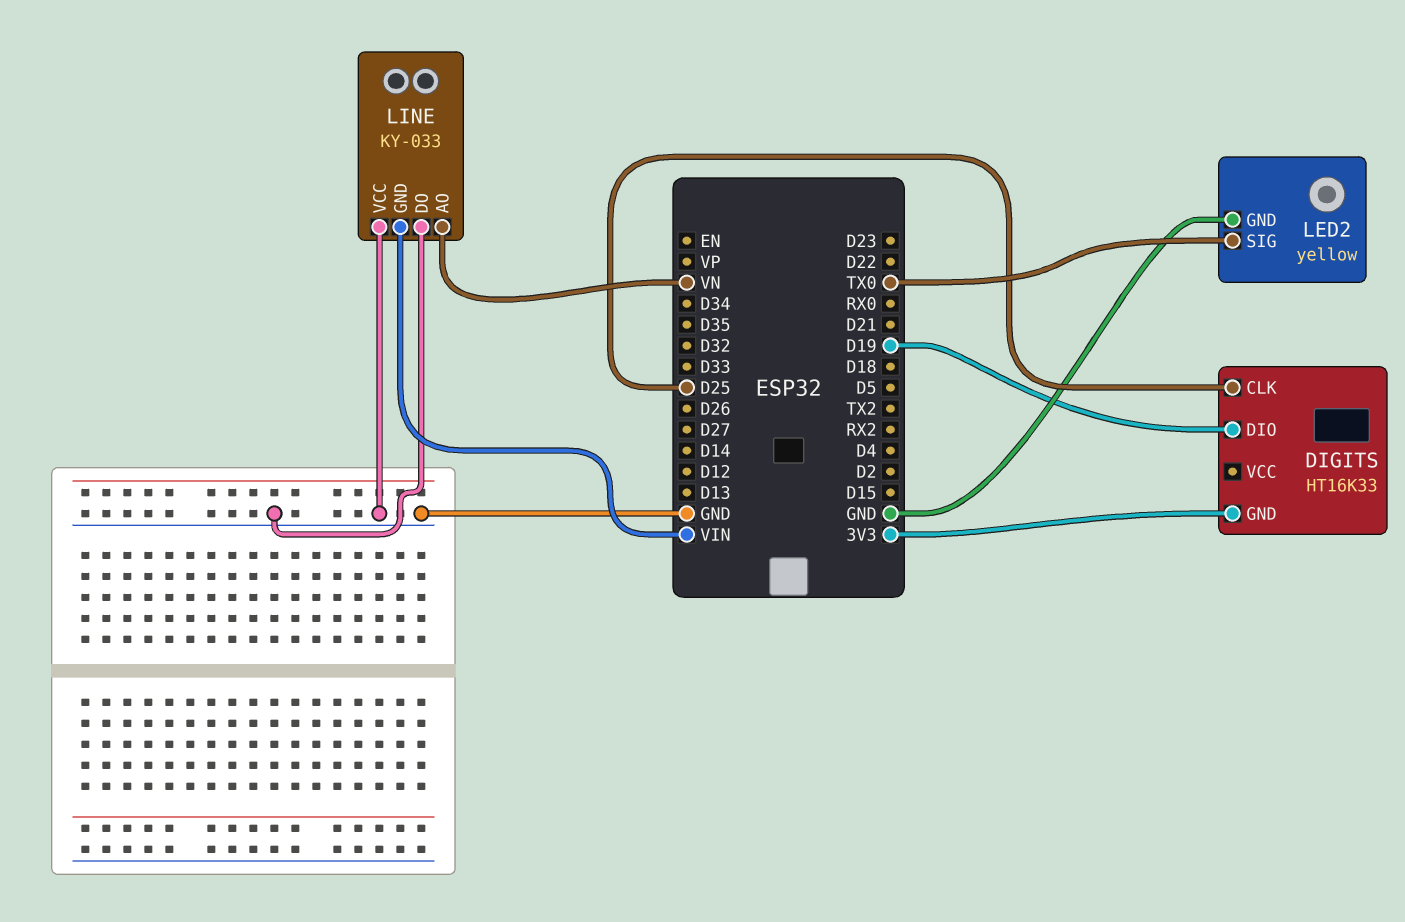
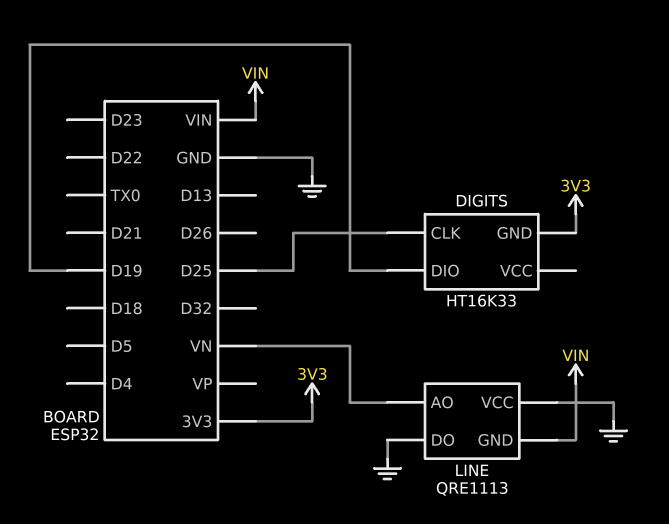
LED2: yellow -> none
LED2 pin GND: GND -> none
LED2 pin SIG: TX0 -> none
LINE: KY-033 -> QRE1113

